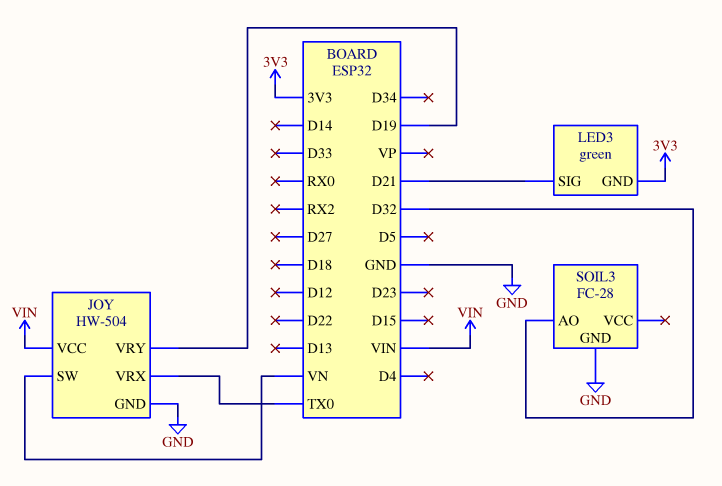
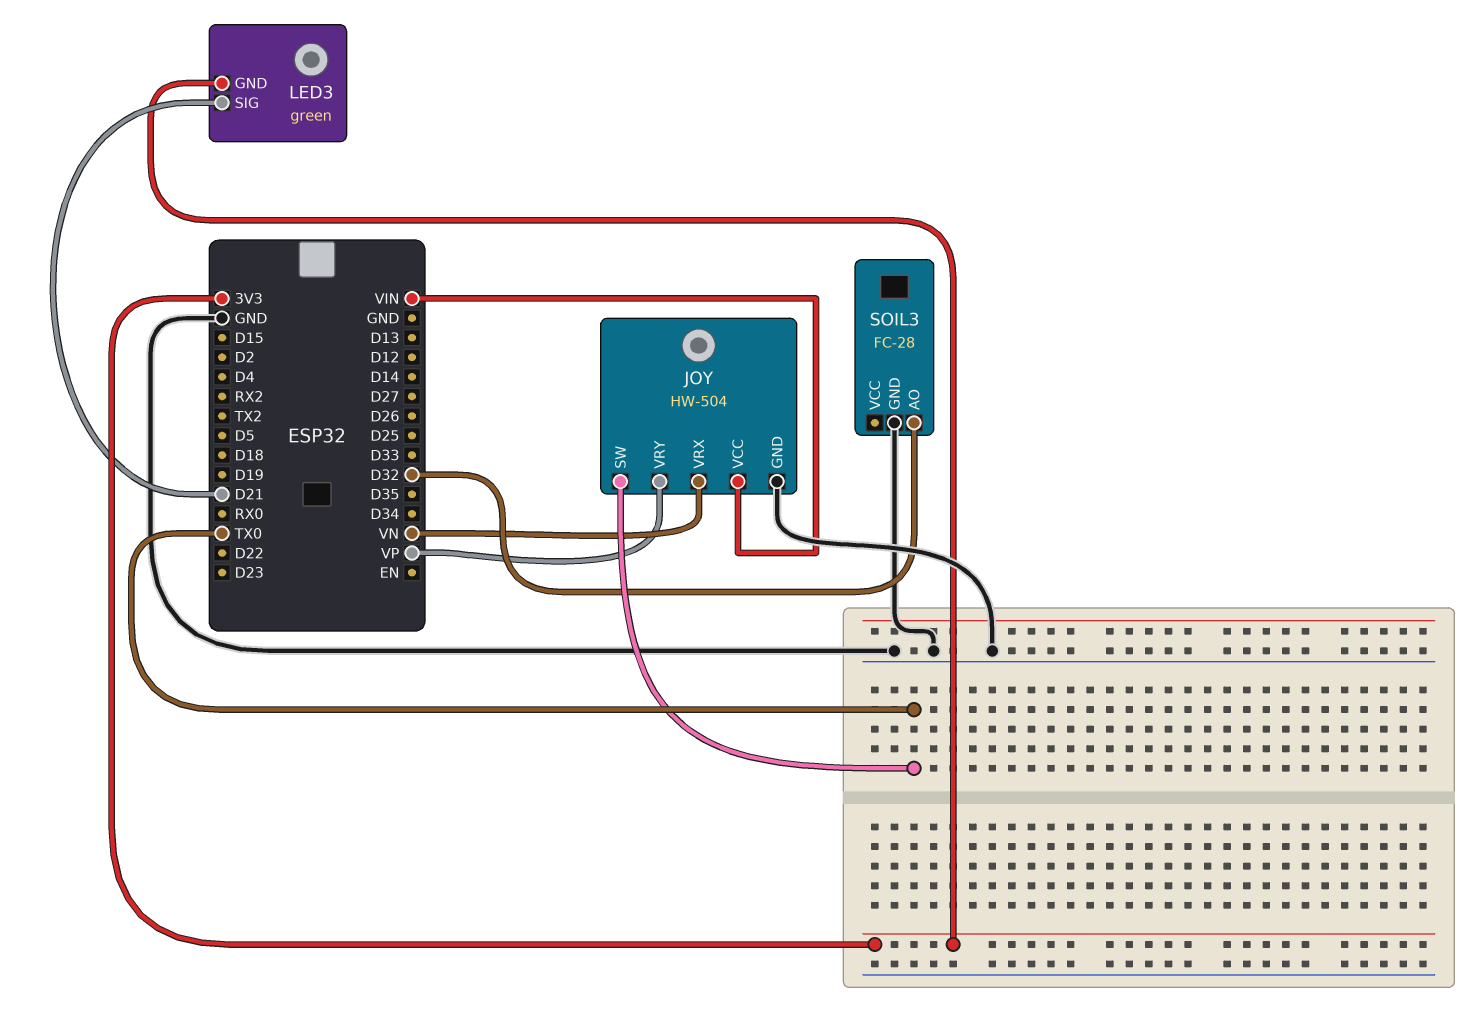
JOY pin SW: VN -> TX0
JOY pin VRX: TX0 -> VN
JOY pin VRY: D19 -> VP

